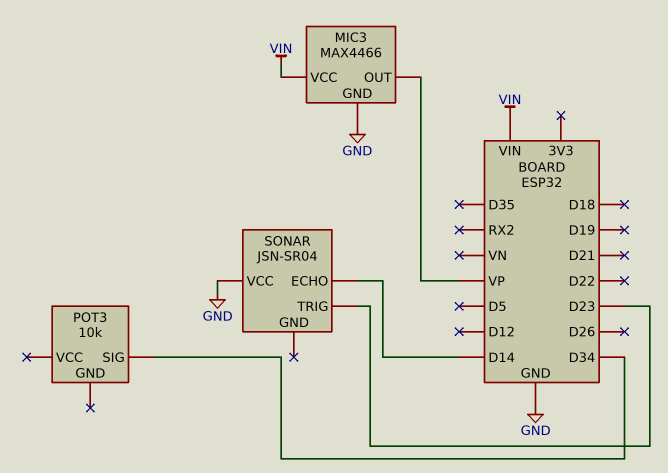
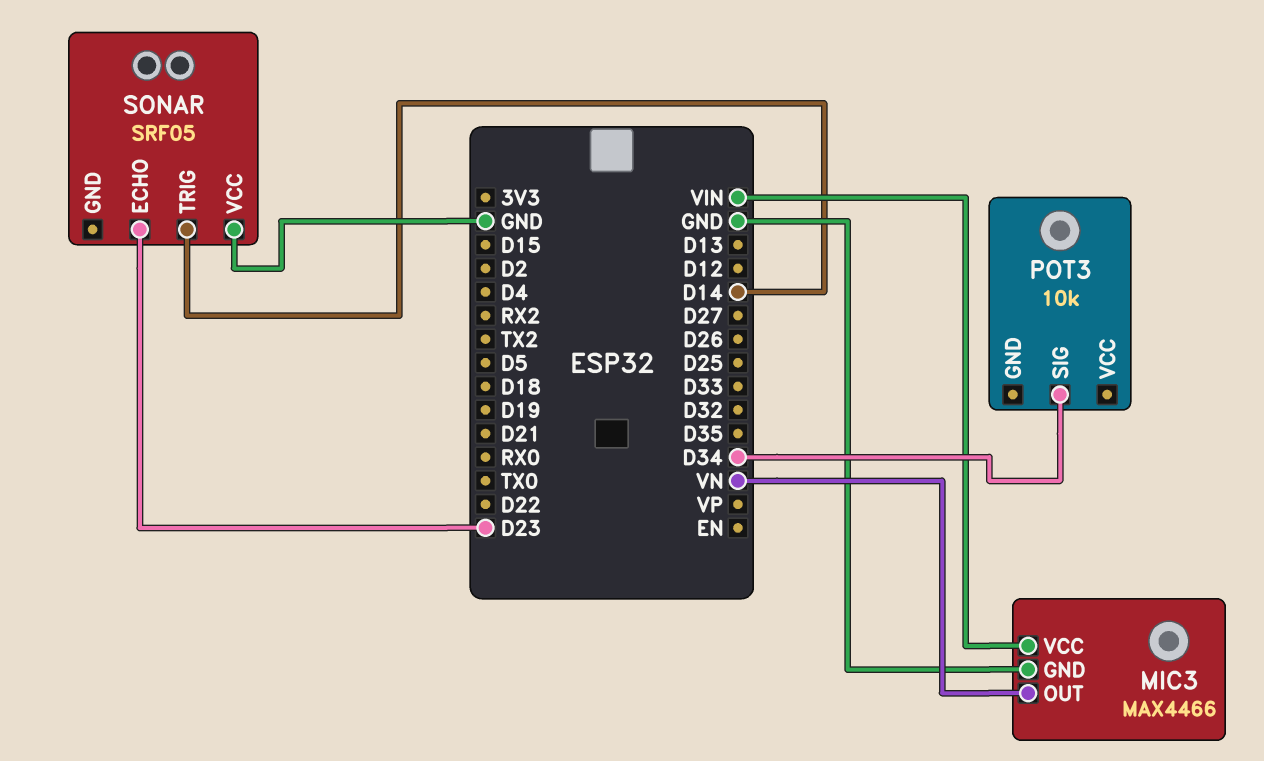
MIC3 pin OUT: VP -> VN
SONAR: JSN-SR04 -> SRF05
SONAR pin ECHO: D14 -> D23
SONAR pin TRIG: D23 -> D14

